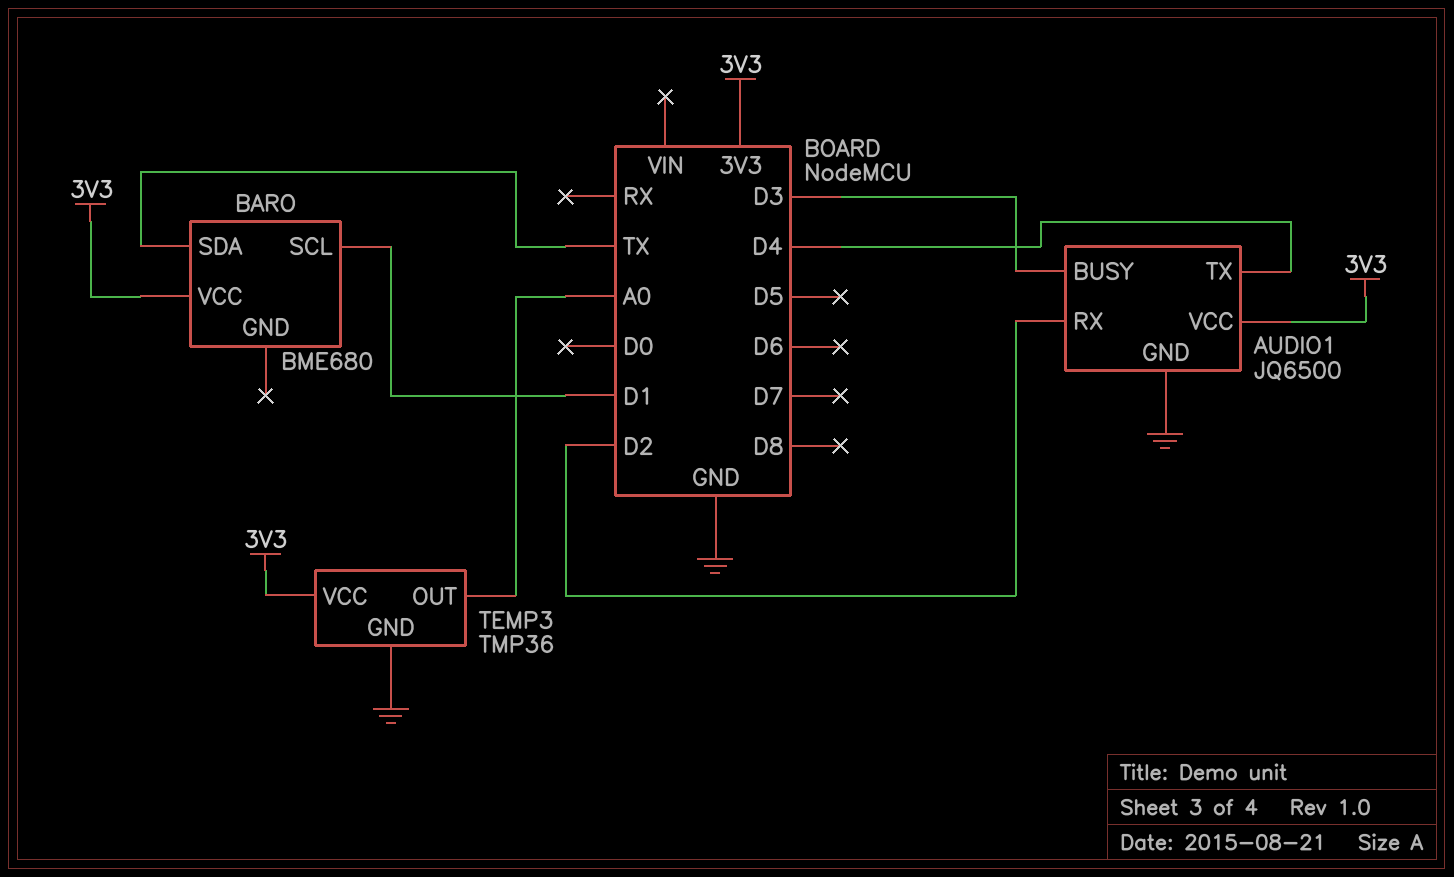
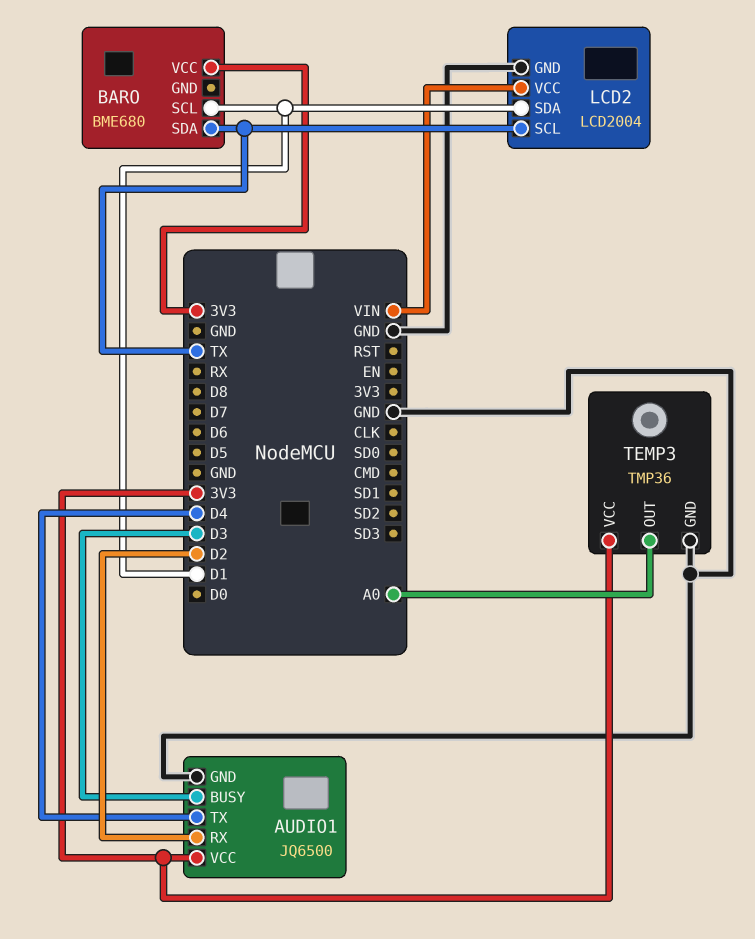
LCD2: none -> LCD2004
LCD2 pin GND: none -> GND
LCD2 pin SCL: none -> TX
LCD2 pin SDA: none -> D1
LCD2 pin VCC: none -> VIN

